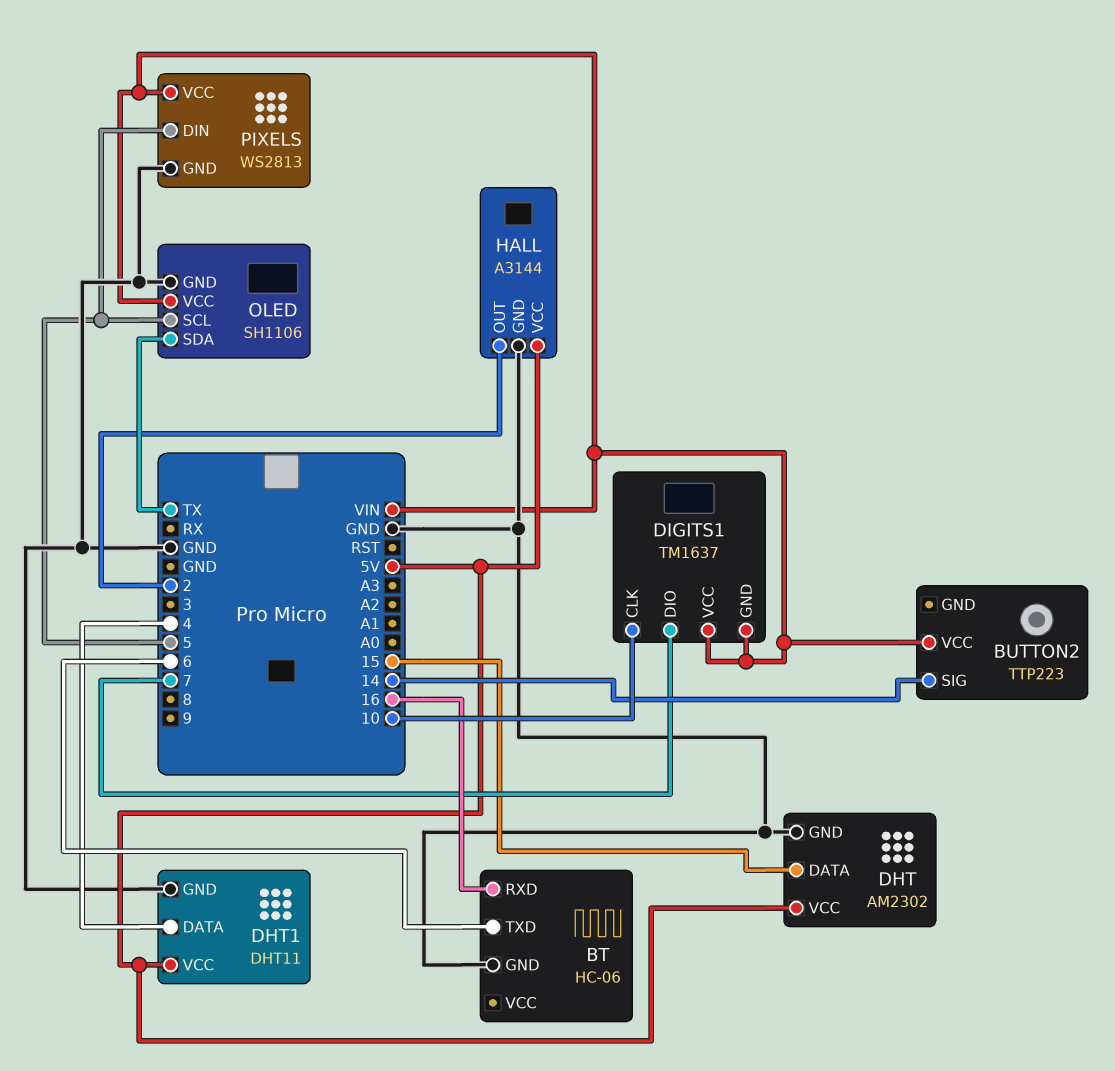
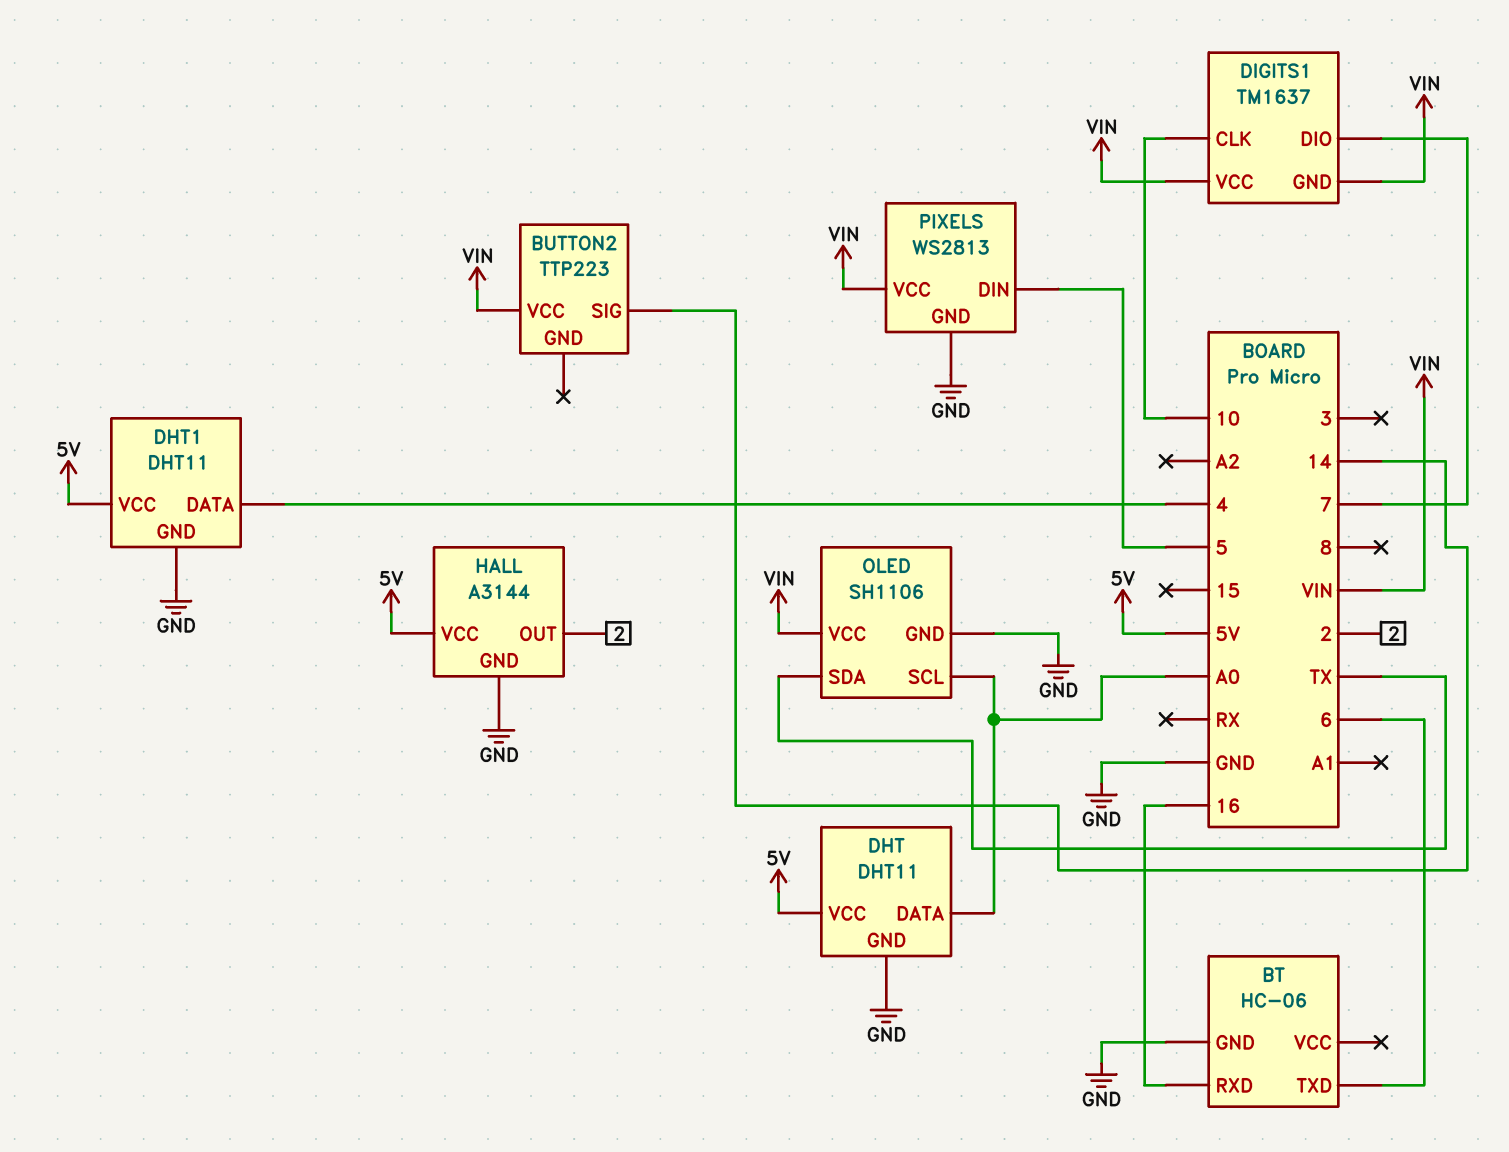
DHT: AM2302 -> DHT11
DHT pin DATA: 15 -> A0
OLED pin SCL: 5 -> A0

